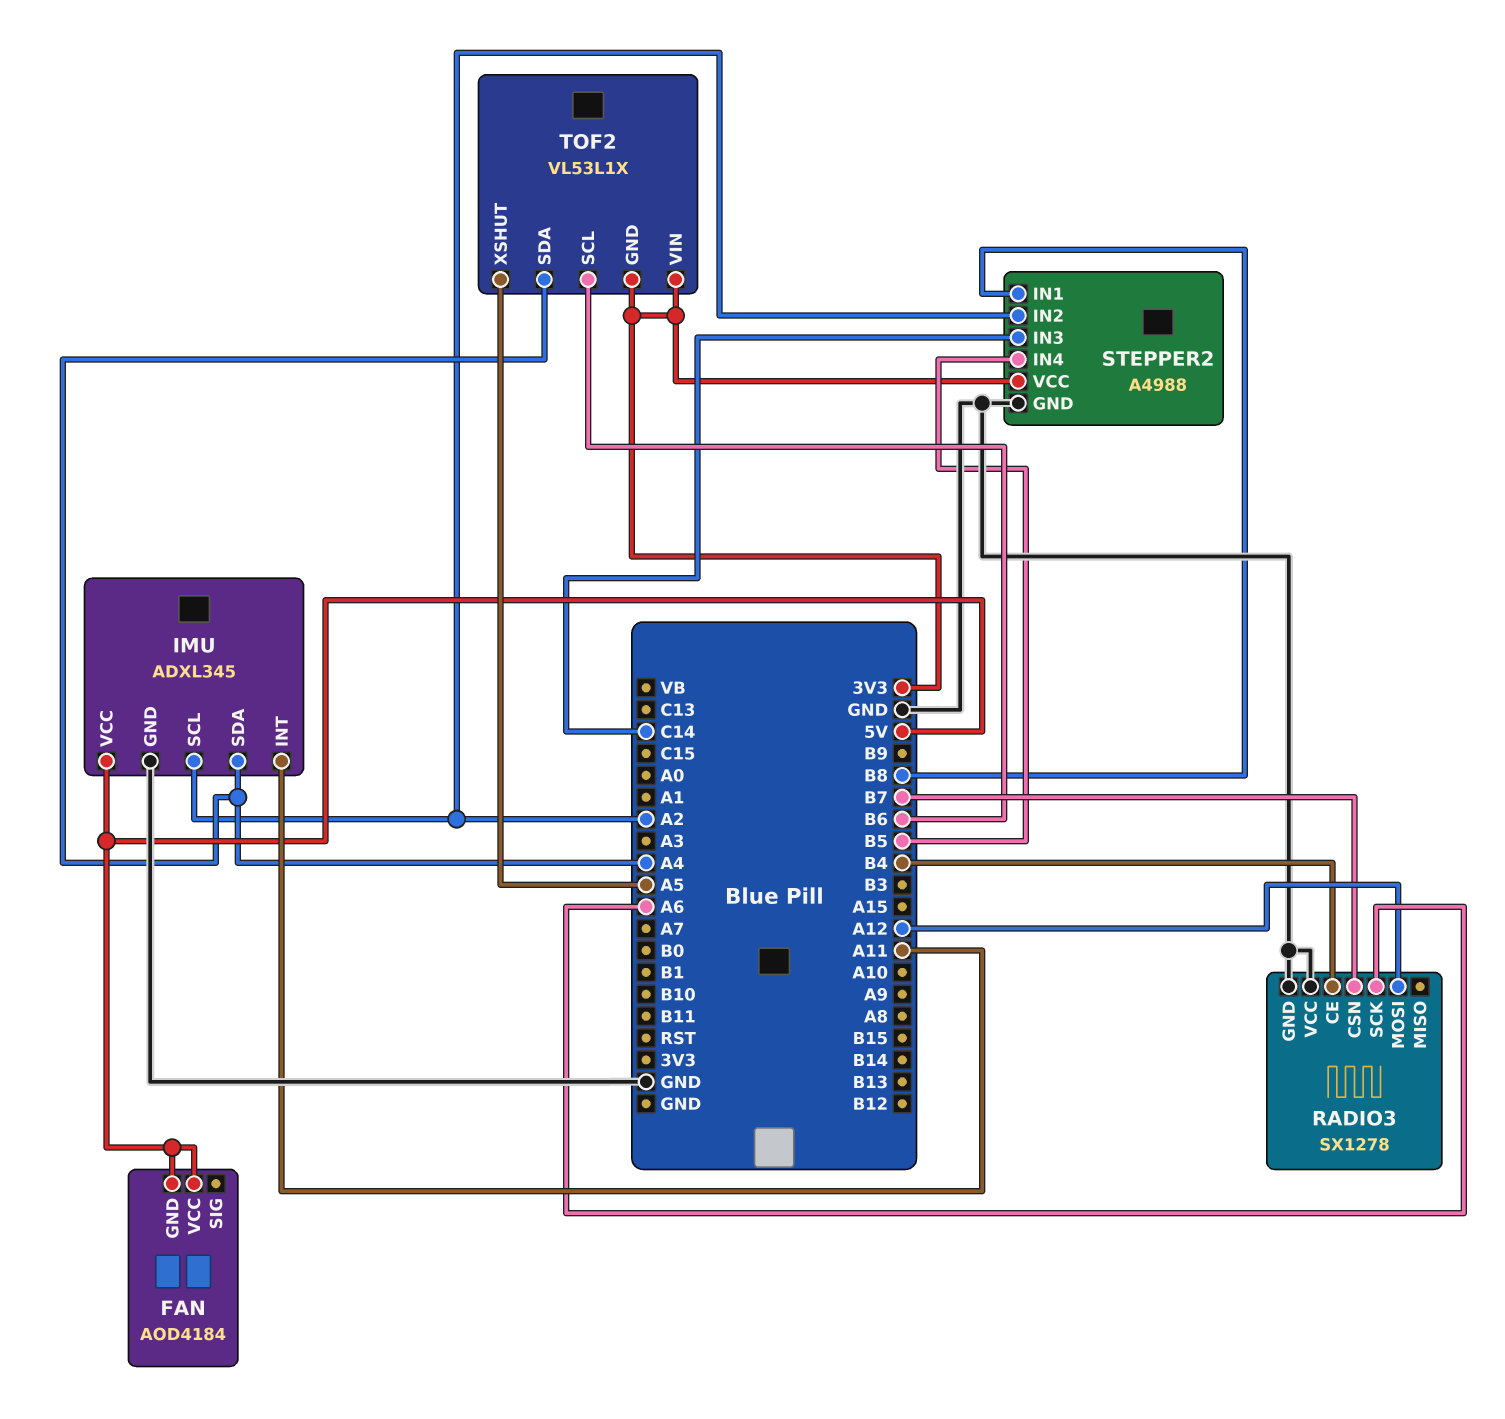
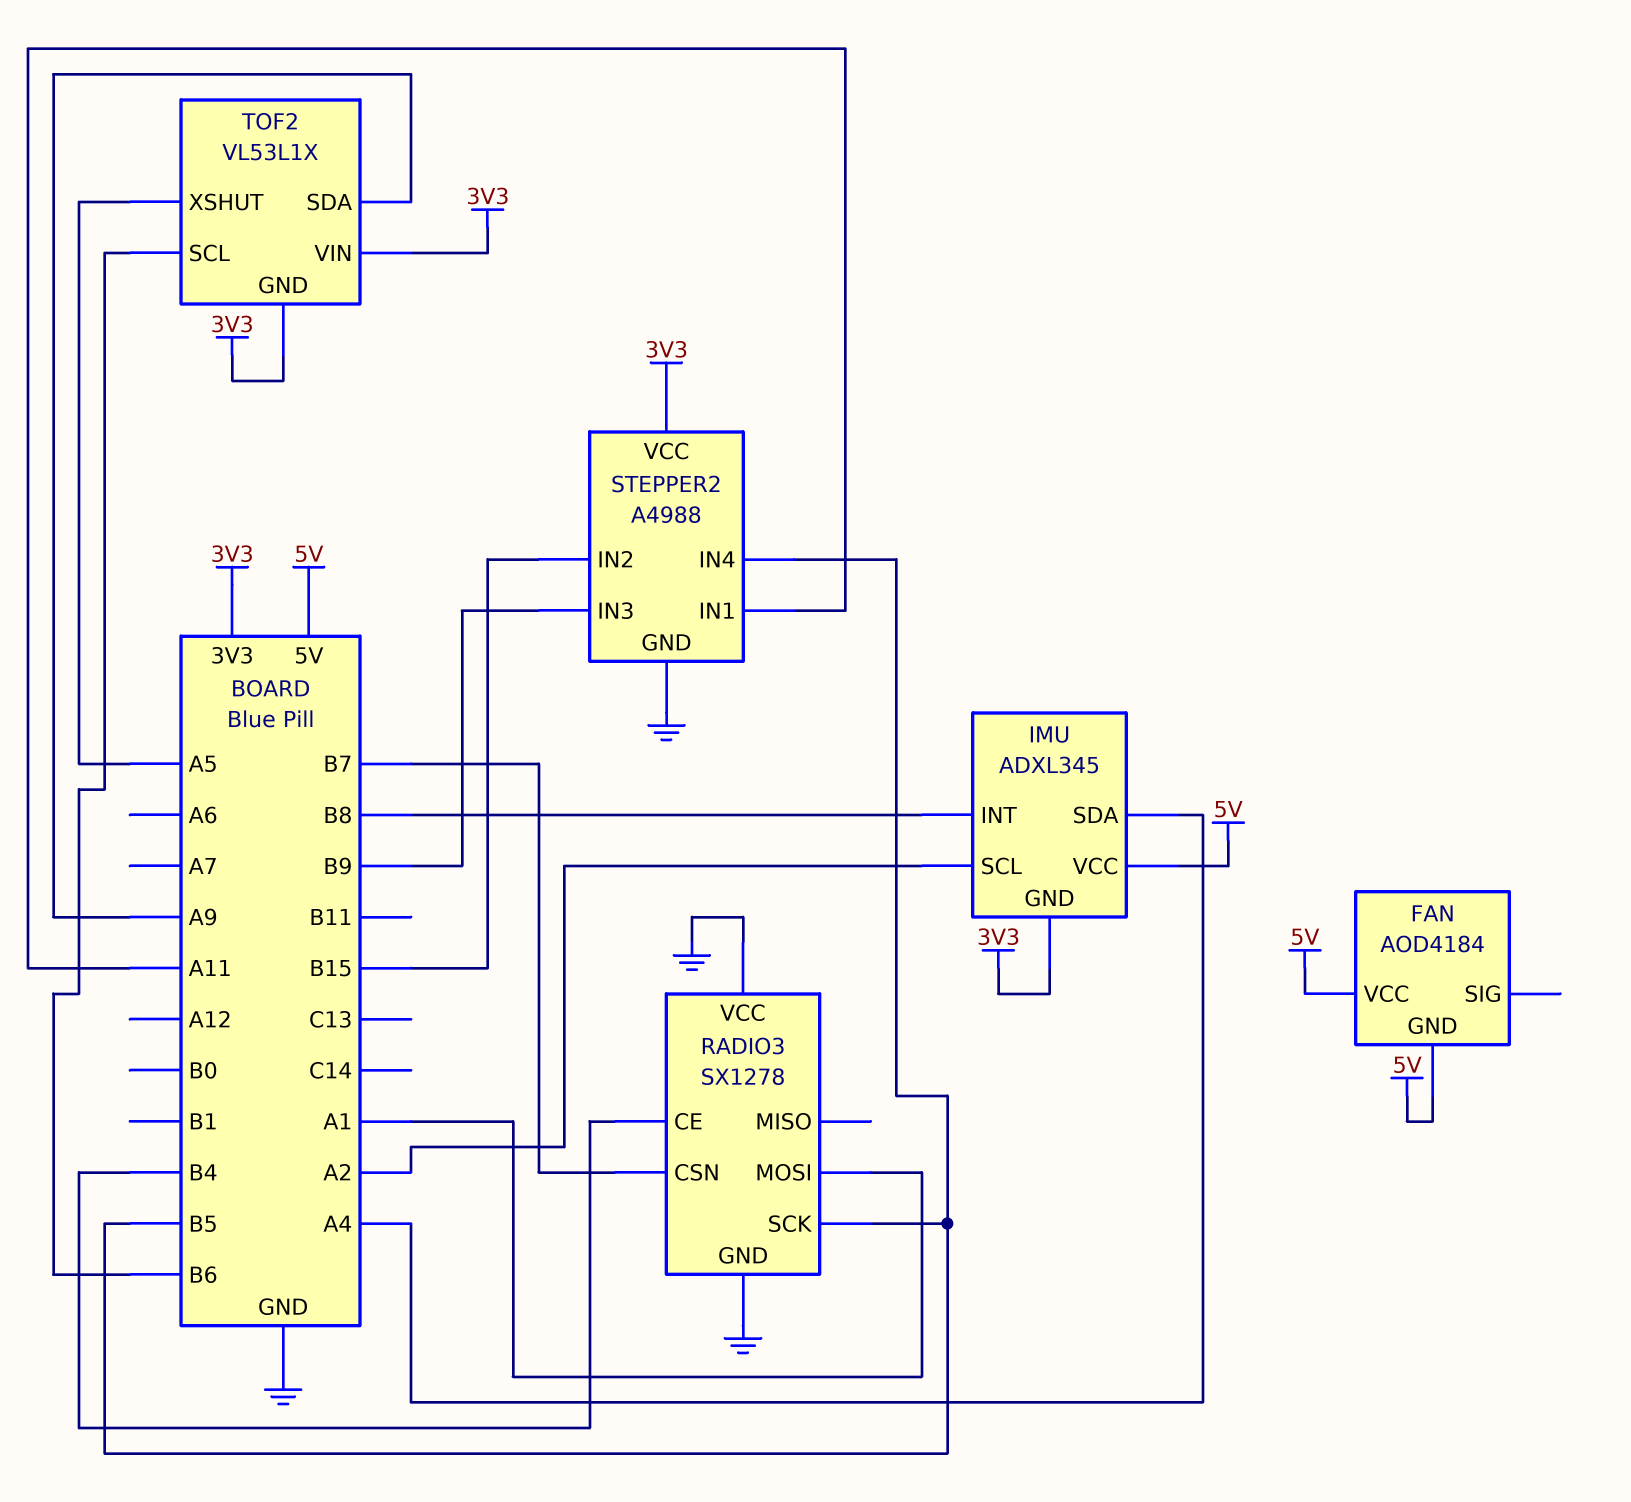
IMU pin GND: GND -> 3V3
IMU pin INT: A11 -> B8
RADIO3 pin MOSI: A12 -> A1
RADIO3 pin SCK: A6 -> B5
STEPPER2 pin IN1: B8 -> A11
STEPPER2 pin IN2: A2 -> B15
STEPPER2 pin IN3: C14 -> B9
TOF2 pin SDA: A4 -> A9

